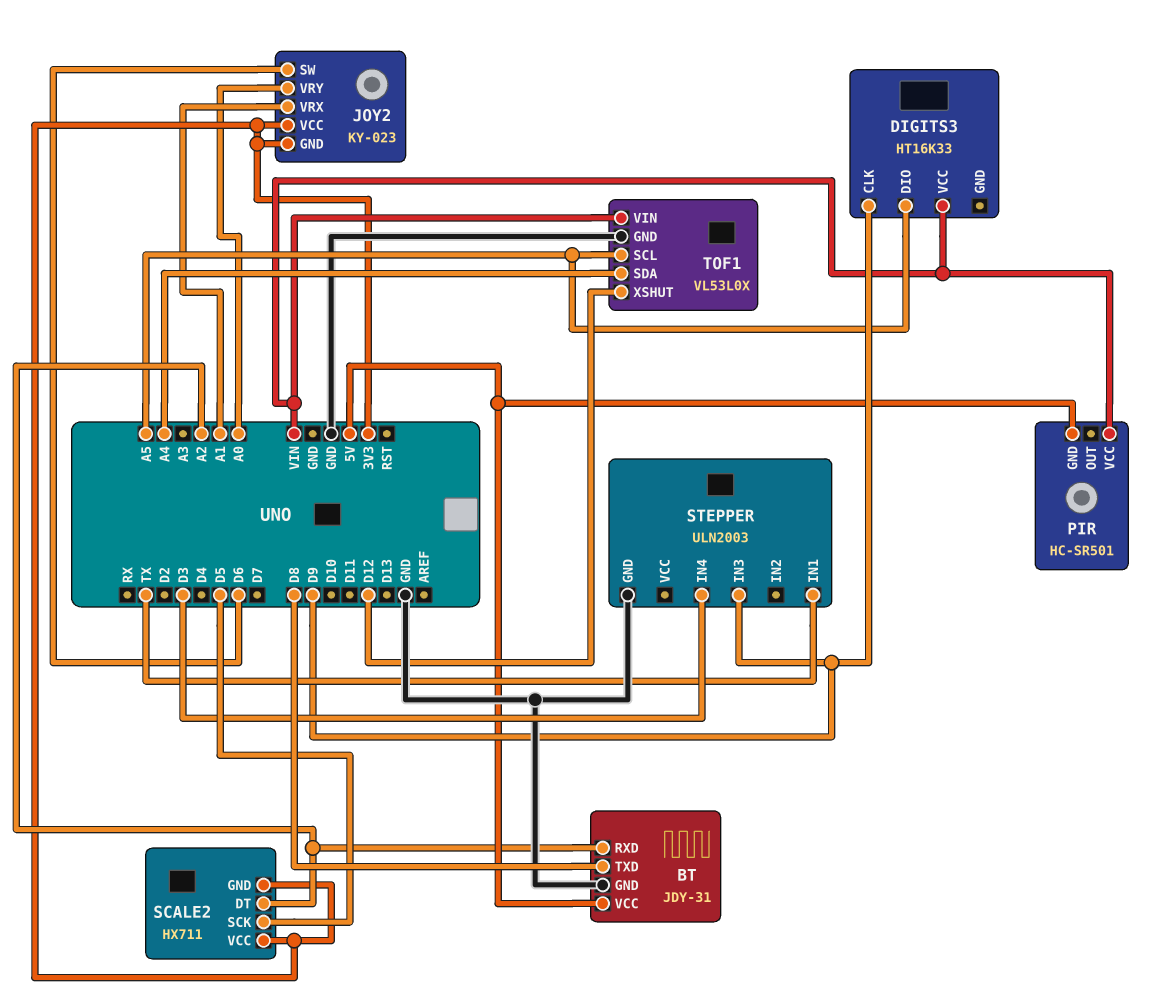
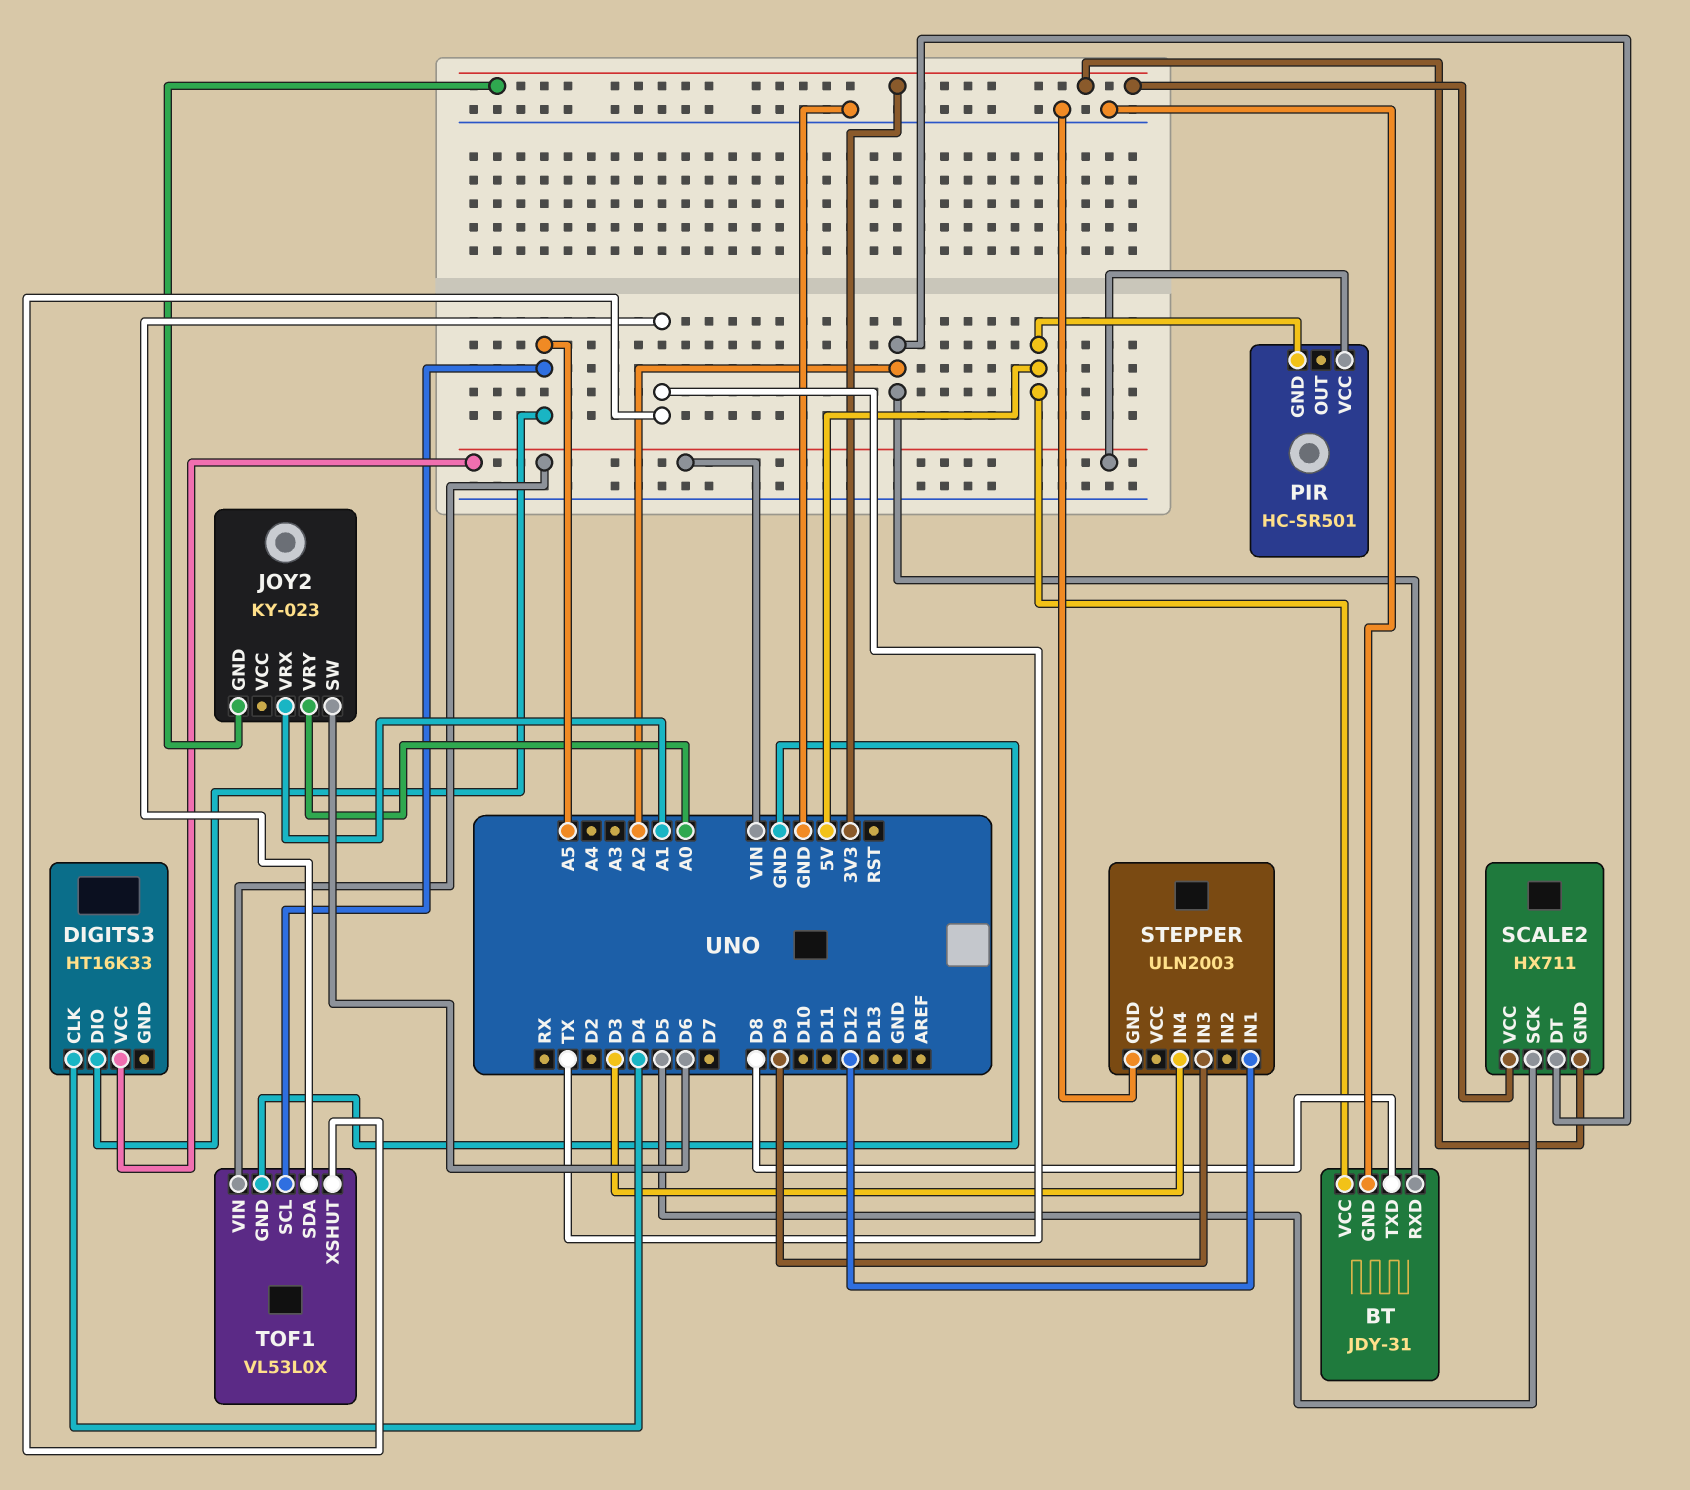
DIGITS3 pin CLK: D9 -> D4
JOY2 pin VCC: 3V3 -> none
STEPPER pin IN1: TX -> D12
TOF1 pin SDA: A4 -> TX
TOF1 pin XSHUT: D12 -> TX

